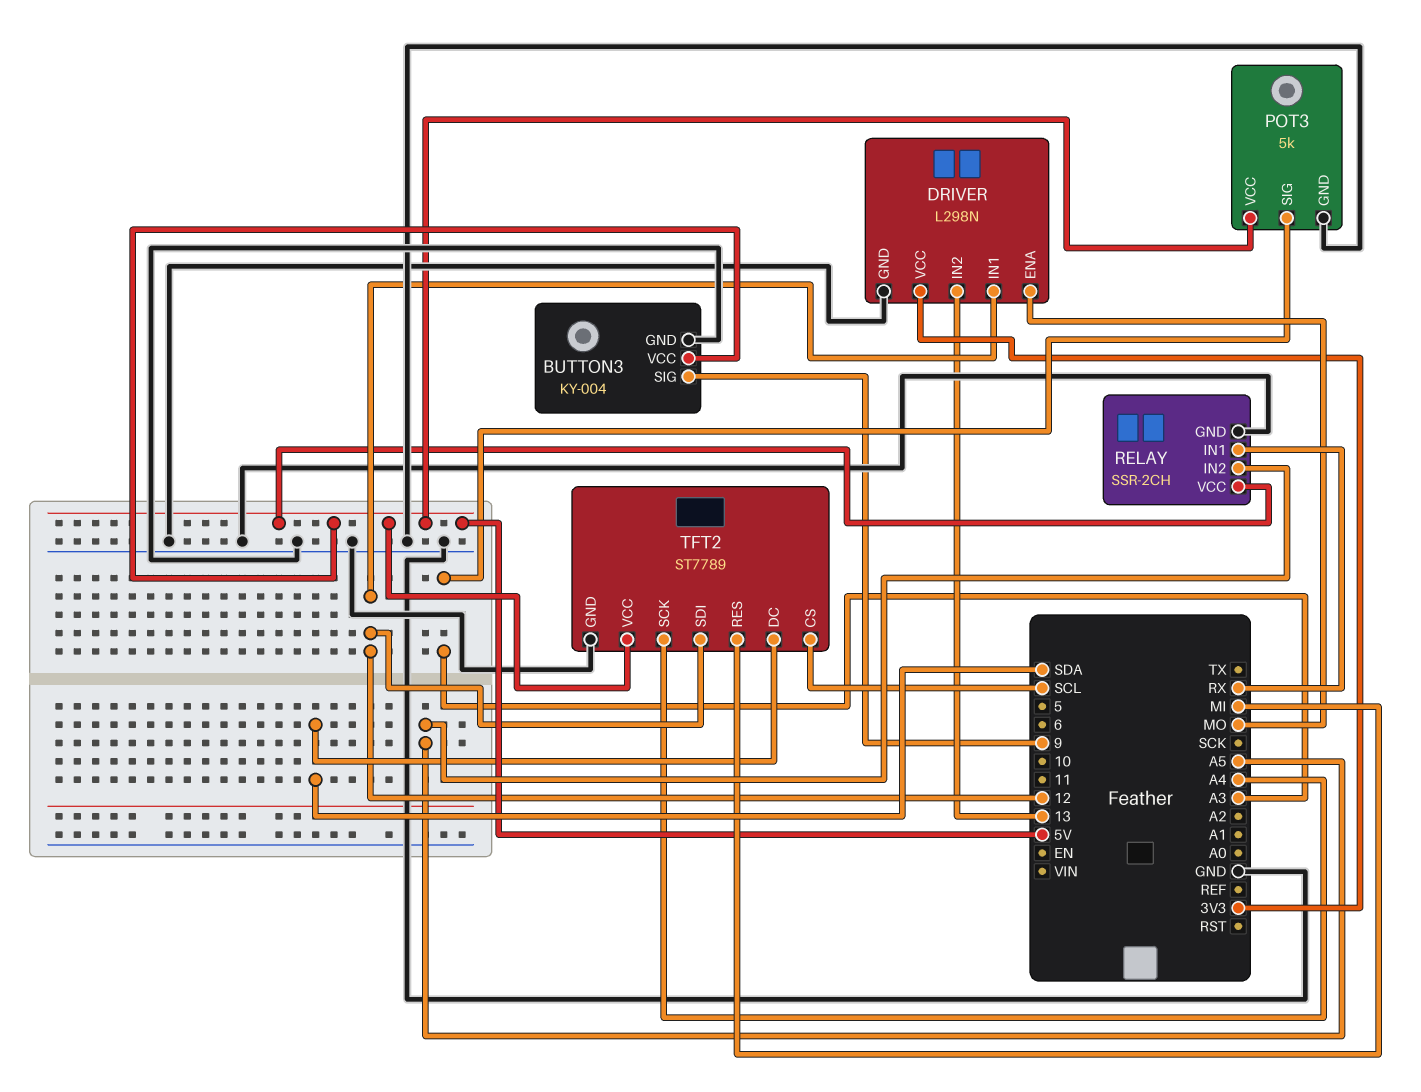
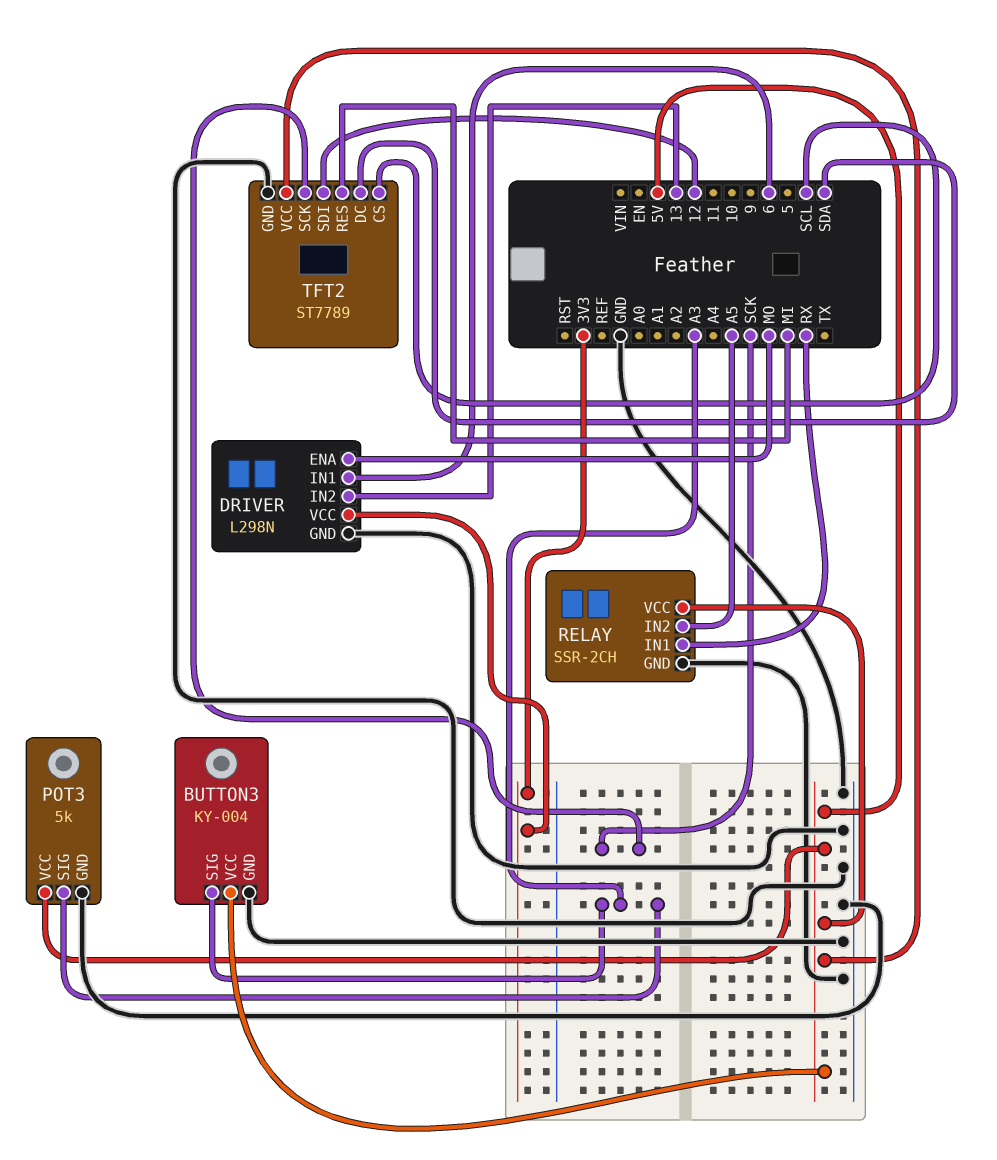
BUTTON3 pin SIG: 9 -> A3
DRIVER pin IN1: 12 -> 6
TFT2 pin SCK: A4 -> SCK

